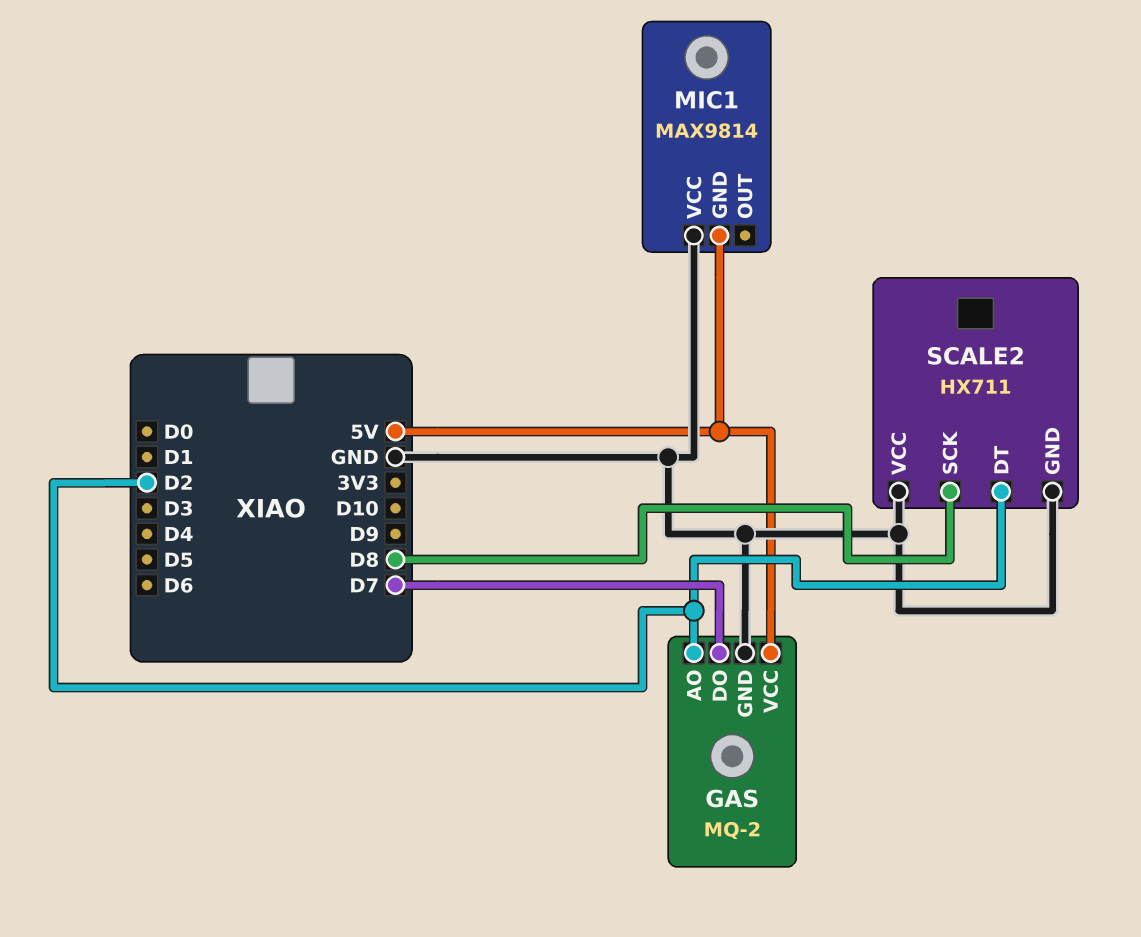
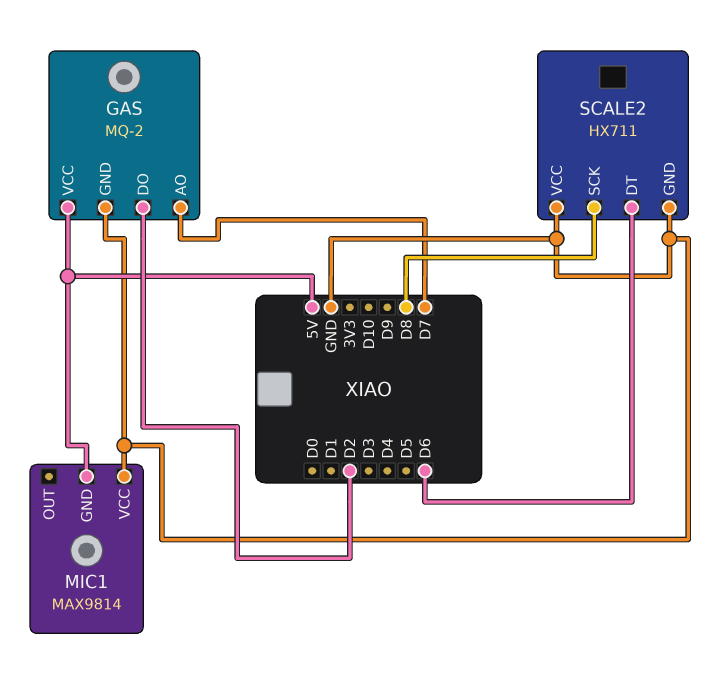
GAS pin AO: D2 -> D7
GAS pin DO: D7 -> D2
SCALE2 pin DT: D2 -> D6

